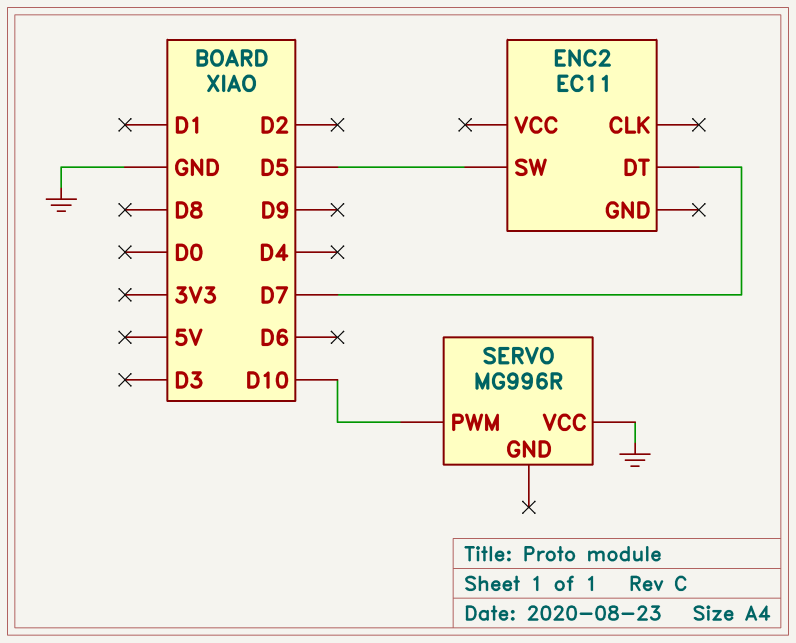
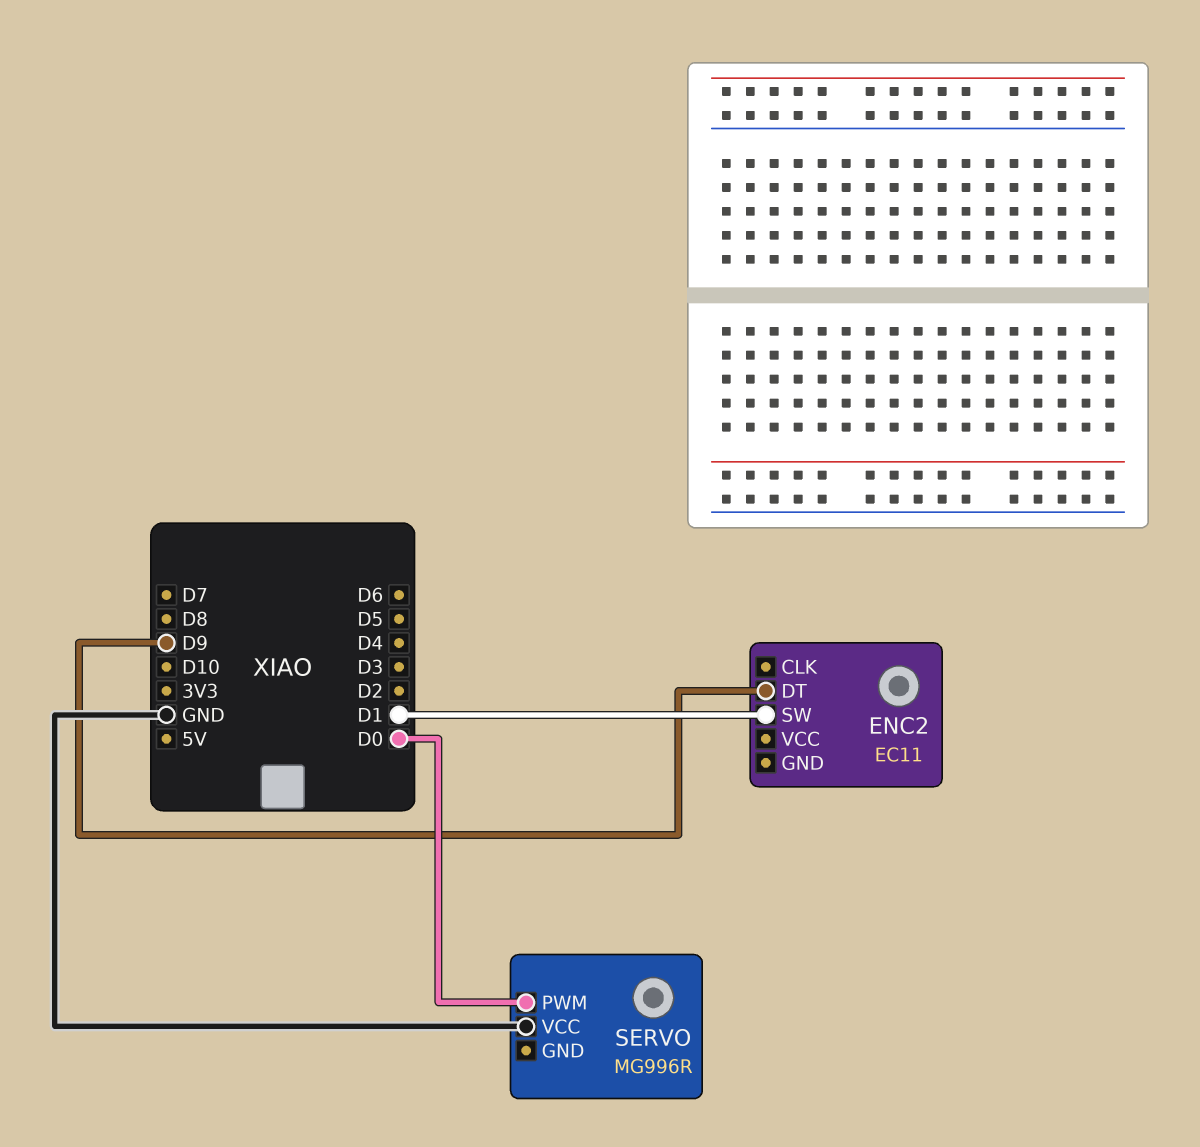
ENC2 pin DT: D7 -> D9
ENC2 pin SW: D5 -> D1
SERVO pin PWM: D10 -> D0

